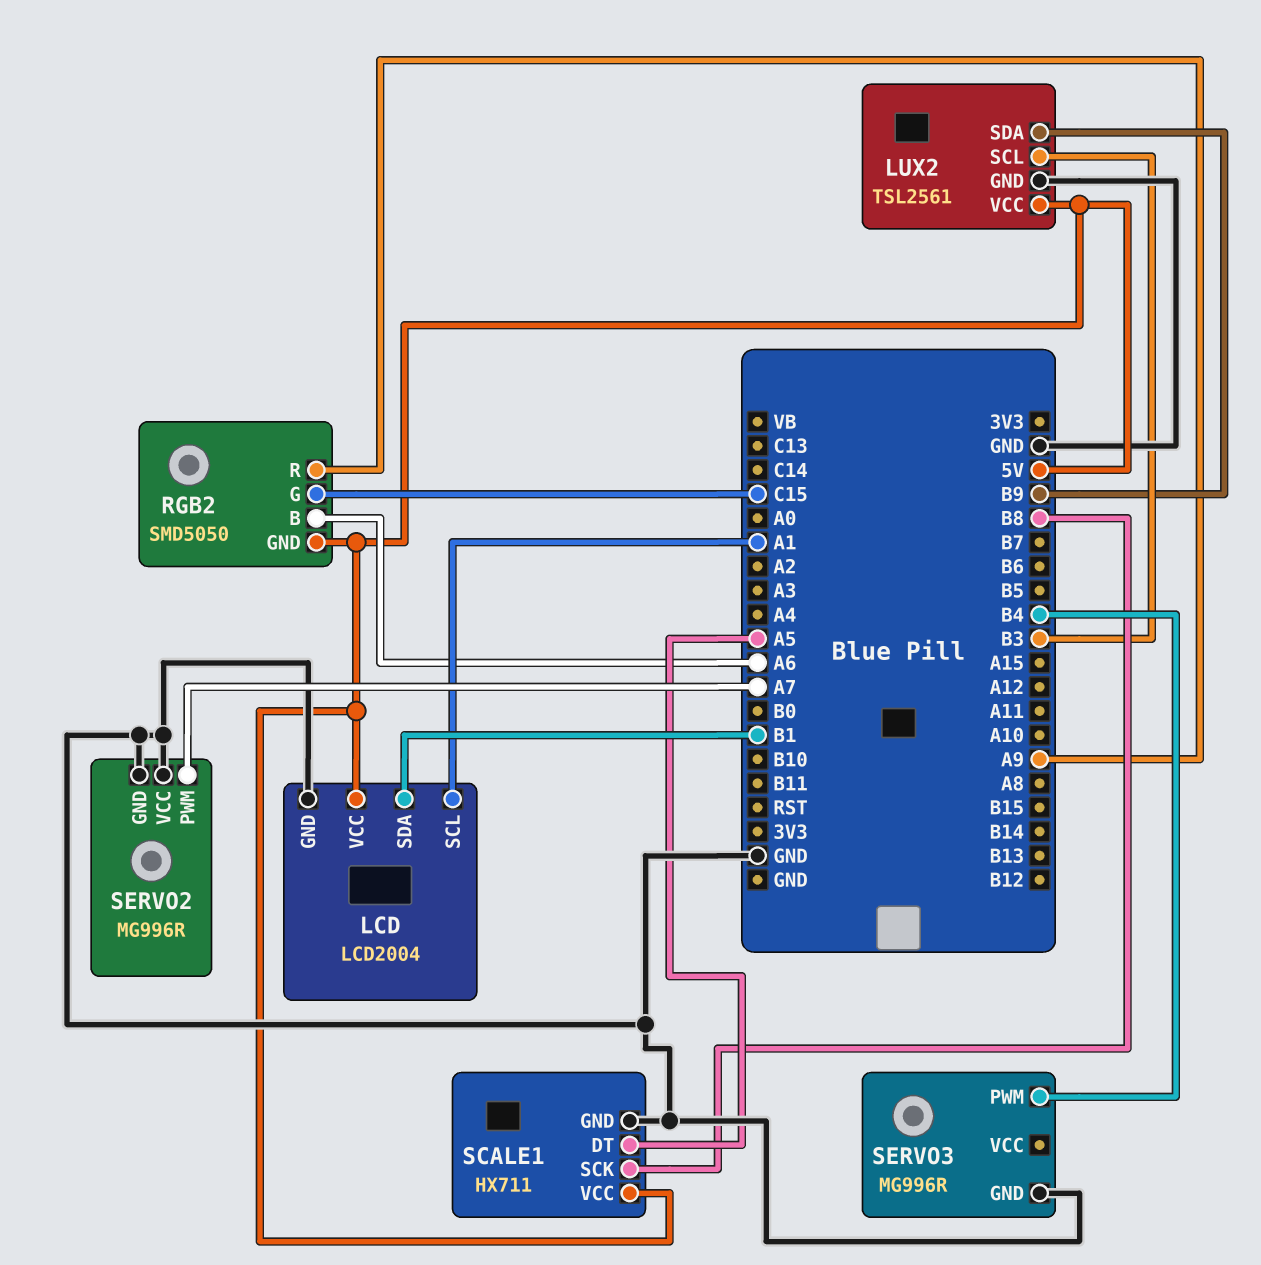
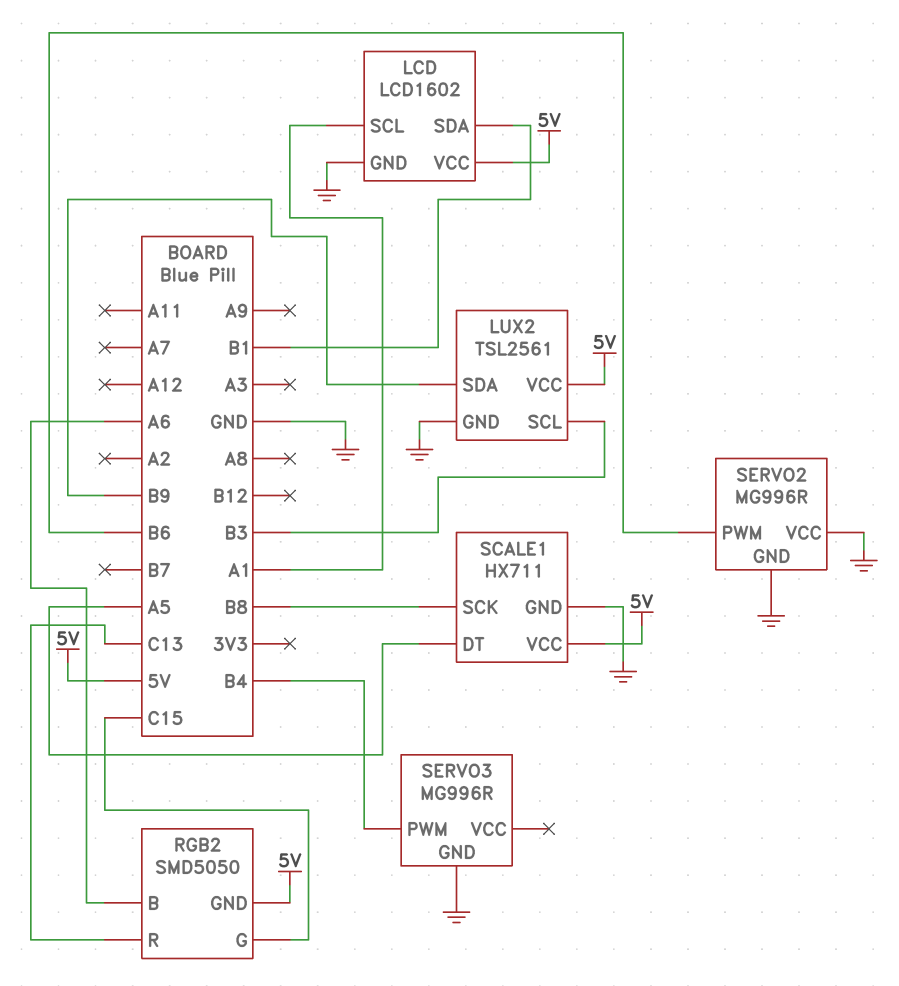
LCD: LCD2004 -> LCD1602
RGB2 pin R: A9 -> C13
SERVO2 pin PWM: A7 -> B6

